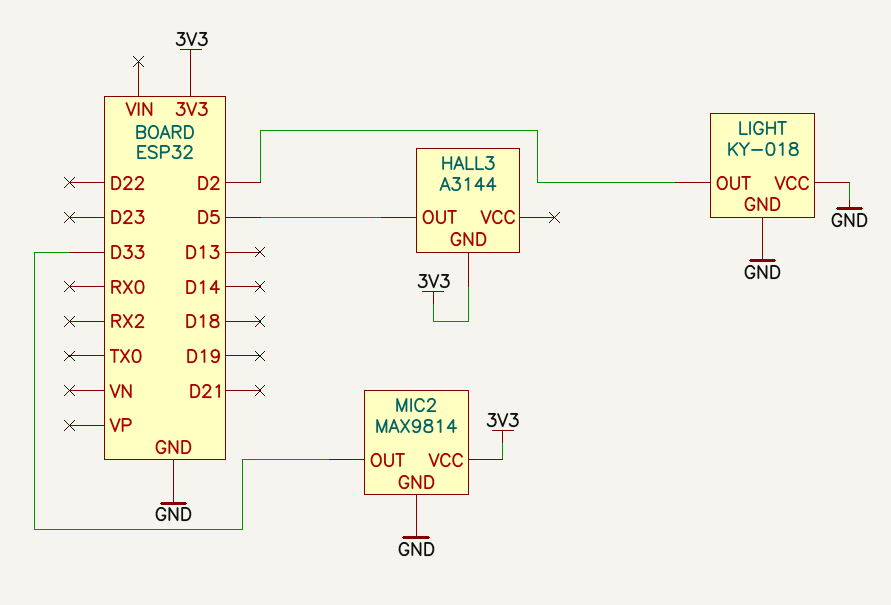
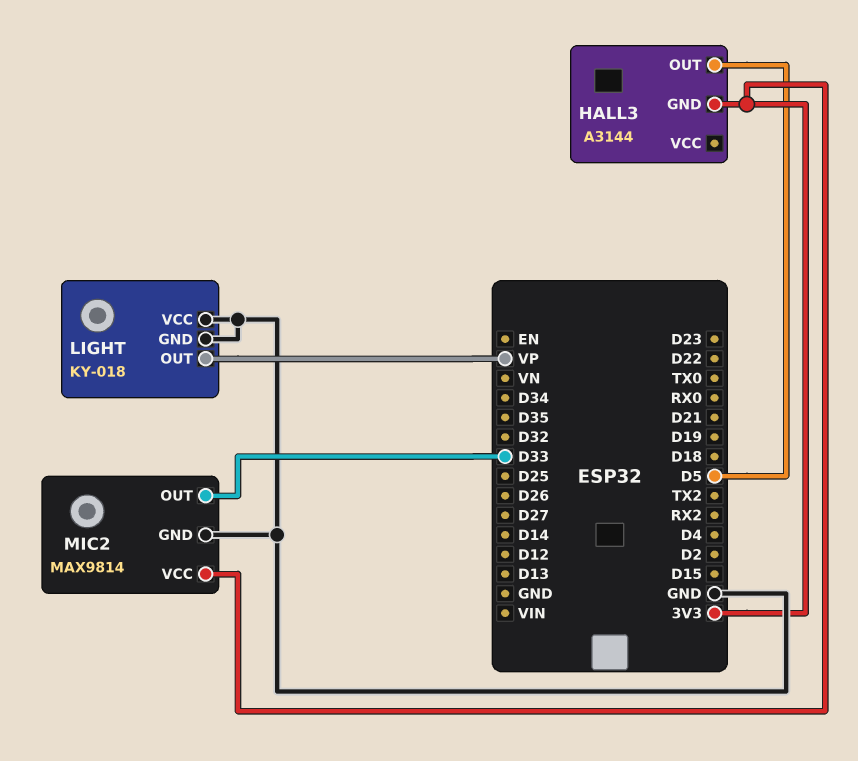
LIGHT pin OUT: D2 -> VP

